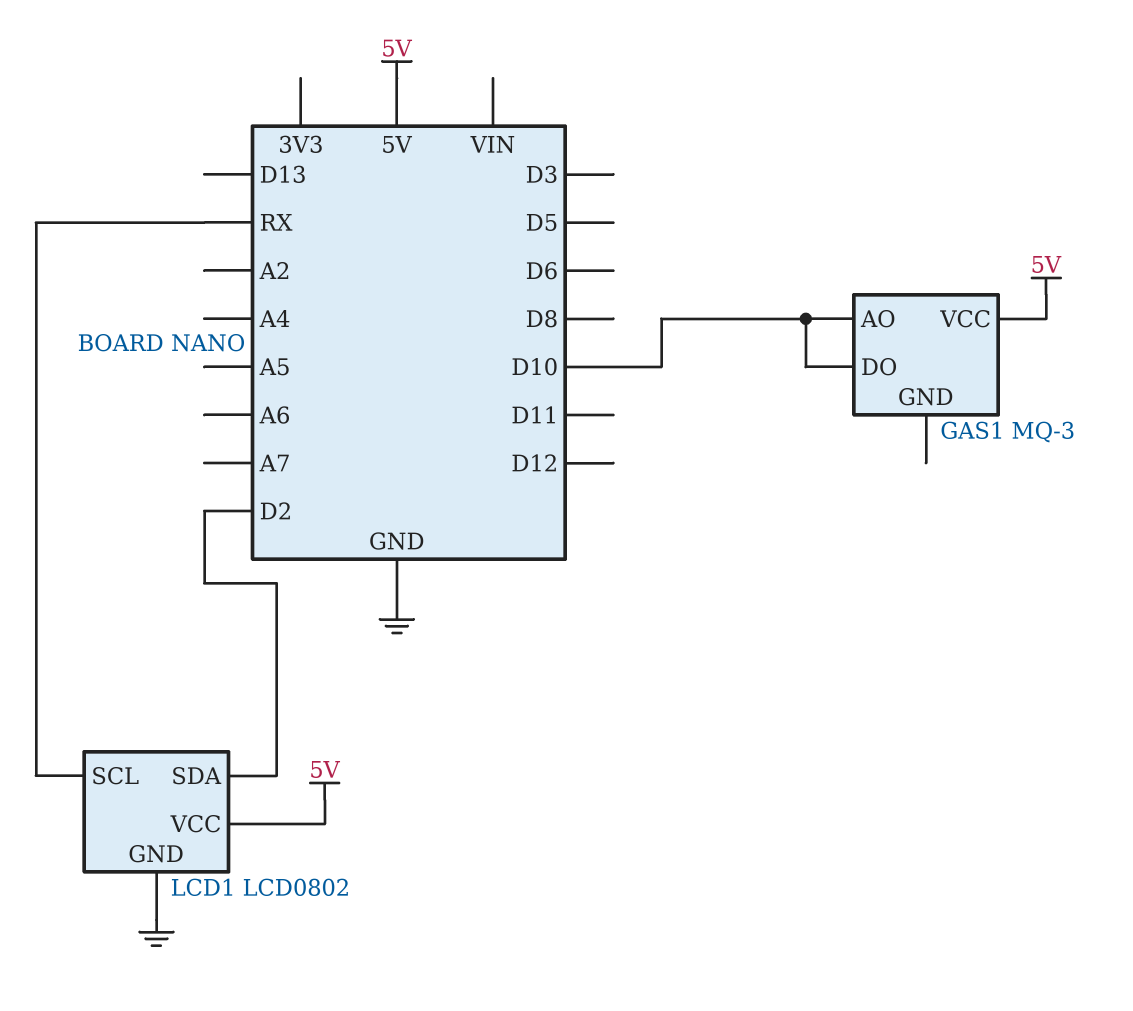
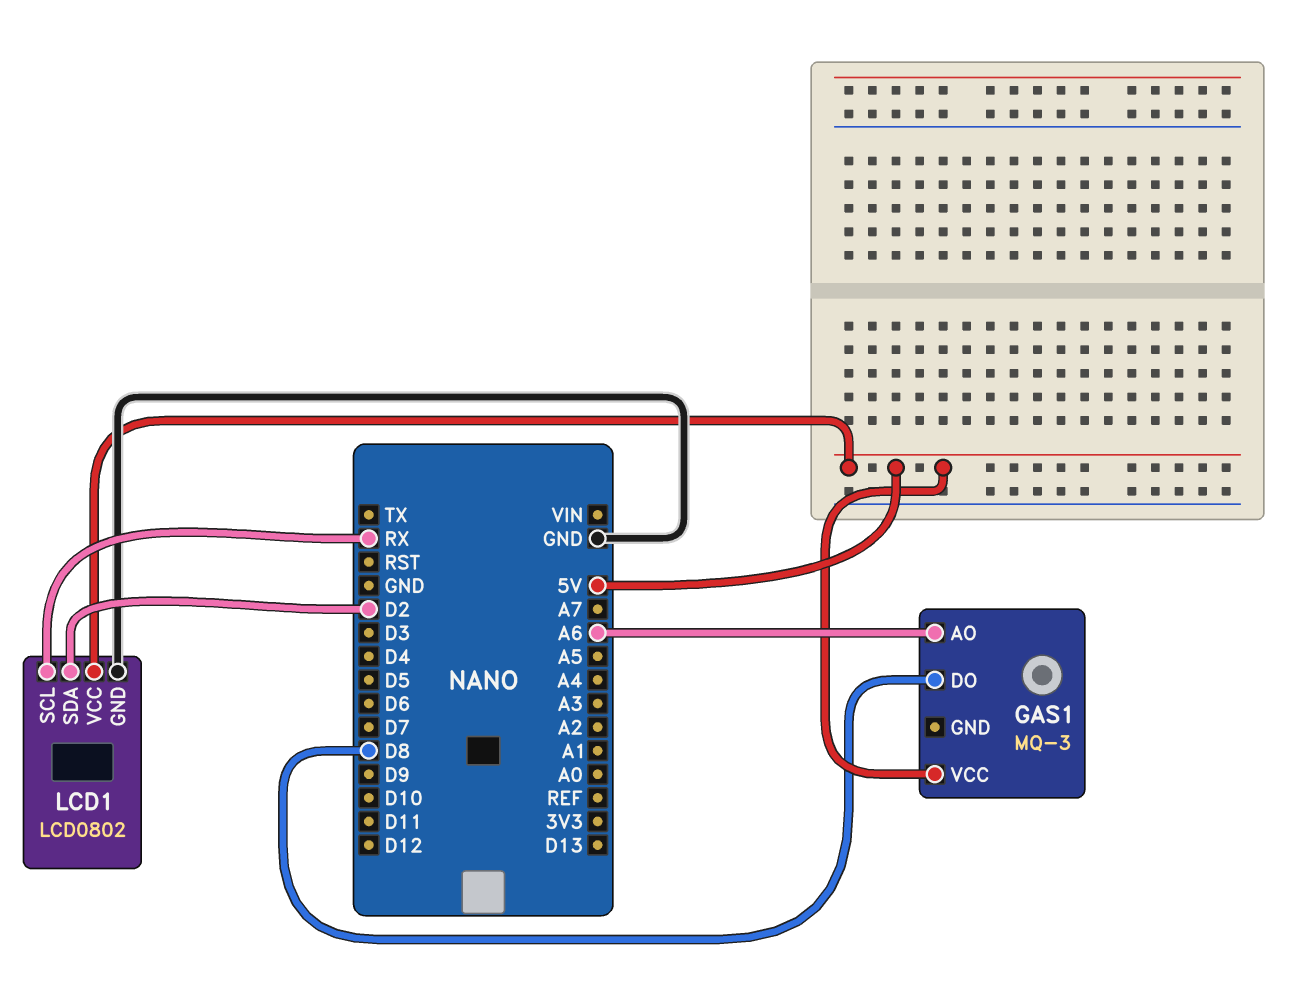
GAS1 pin AO: D10 -> A6
GAS1 pin DO: D10 -> D8

